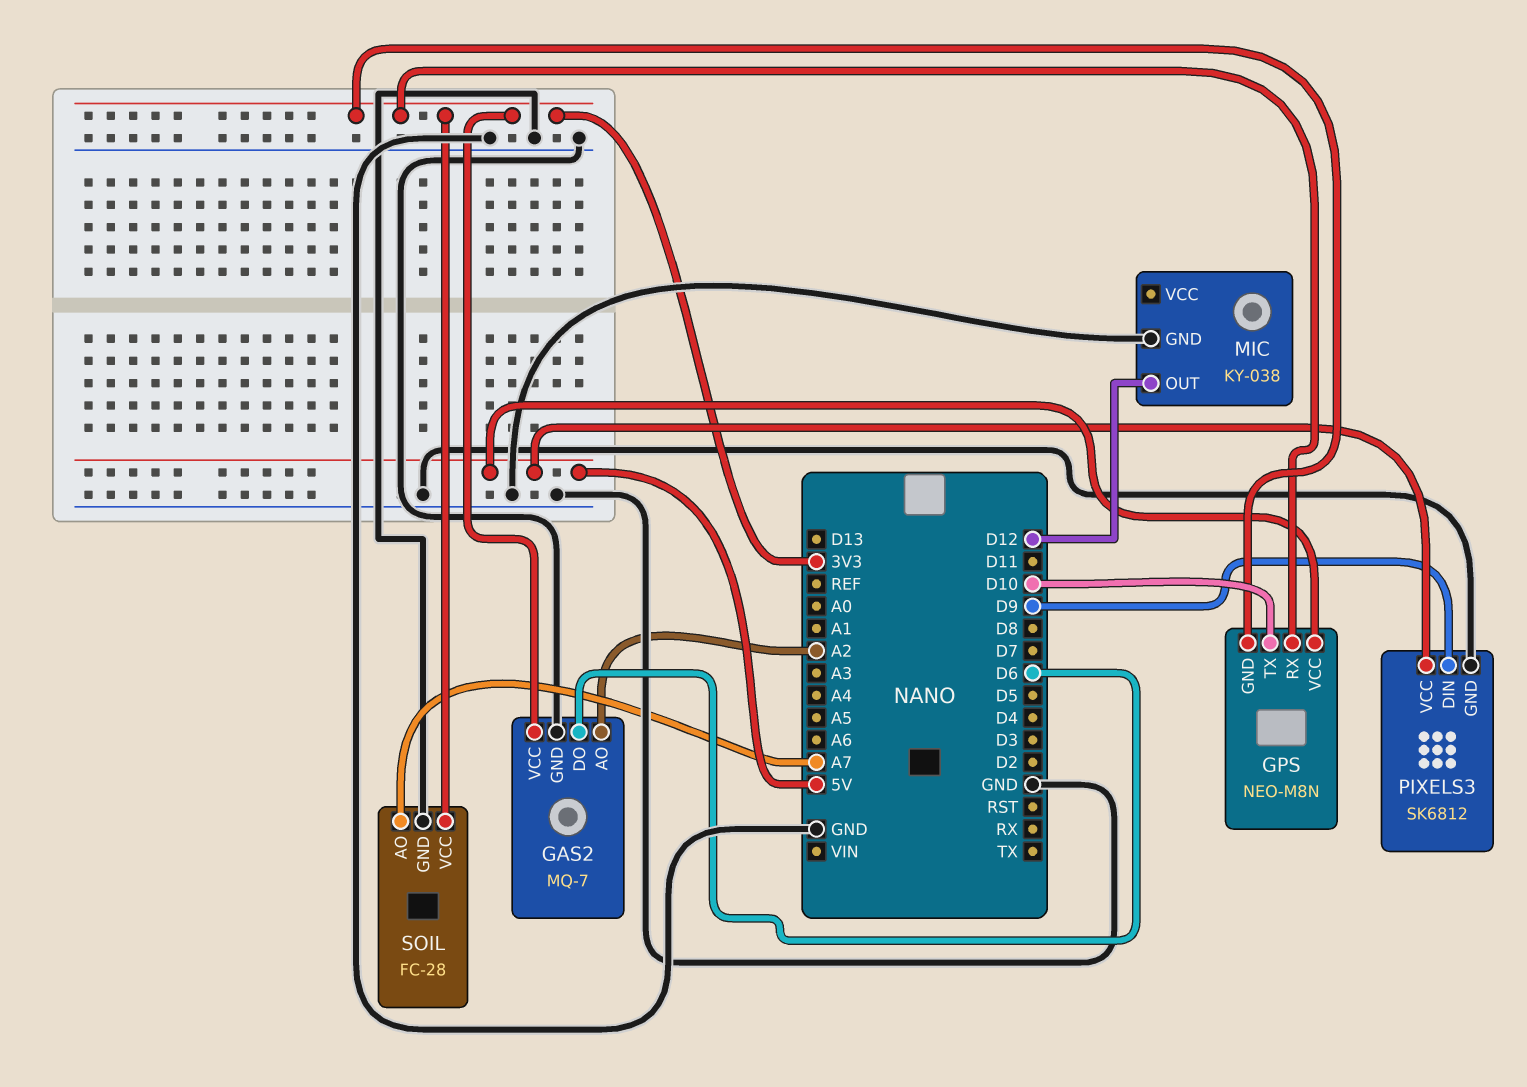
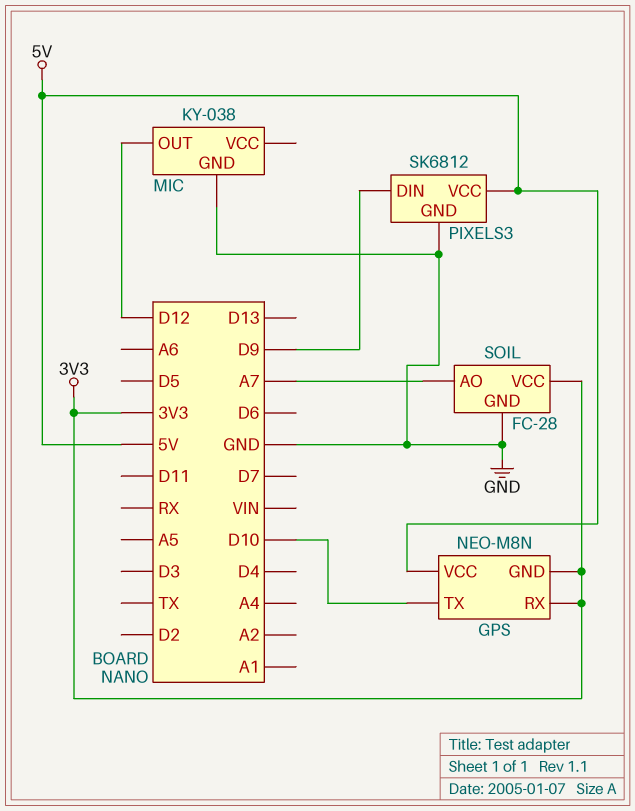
GAS2: MQ-7 -> none
GAS2 pin AO: A2 -> none
GAS2 pin DO: D6 -> none
GAS2 pin GND: GND -> none
GAS2 pin VCC: 3V3 -> none

